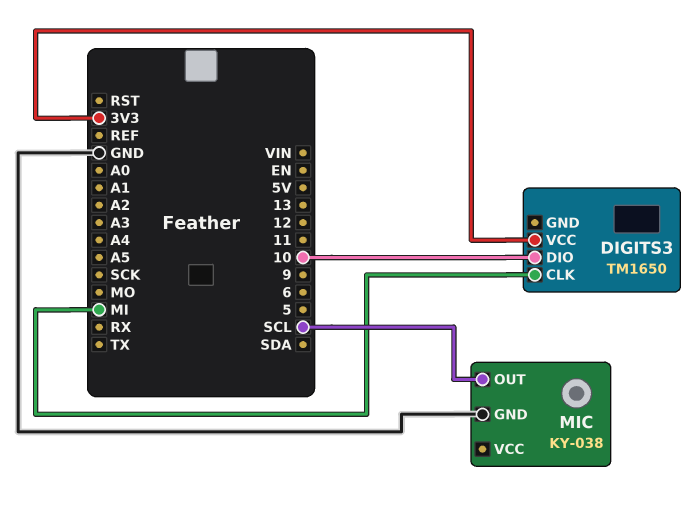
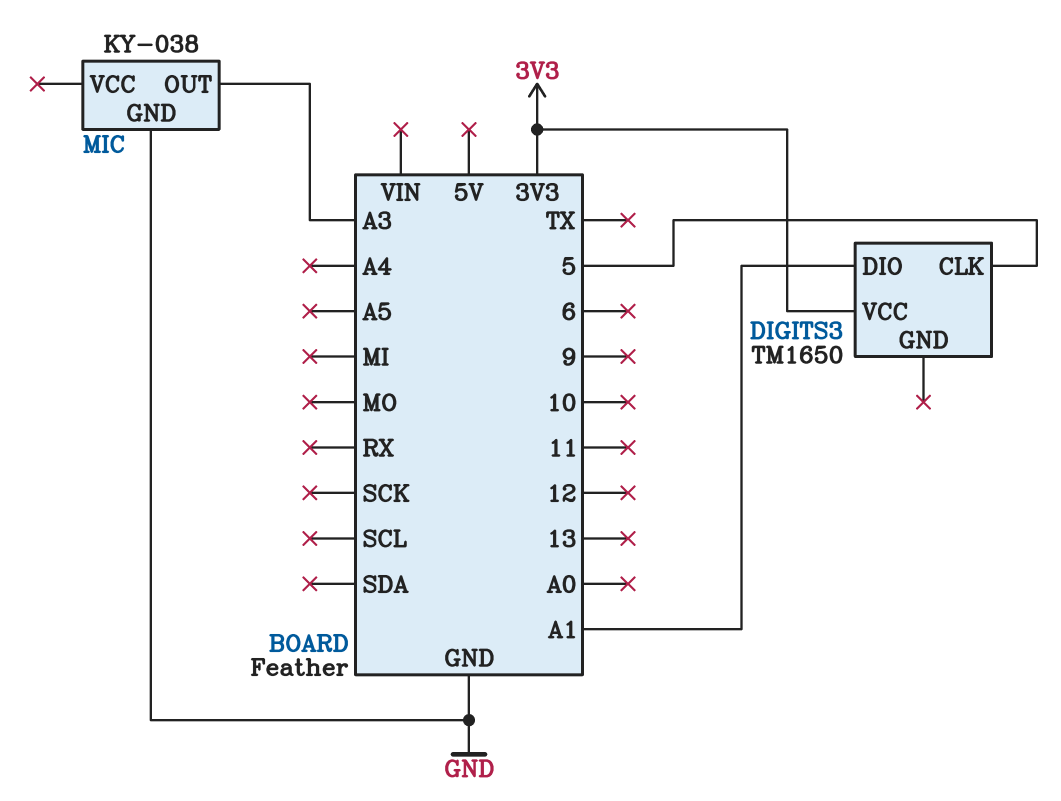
DIGITS3 pin CLK: MI -> 5
DIGITS3 pin DIO: 10 -> A1
MIC pin OUT: SCL -> A3

